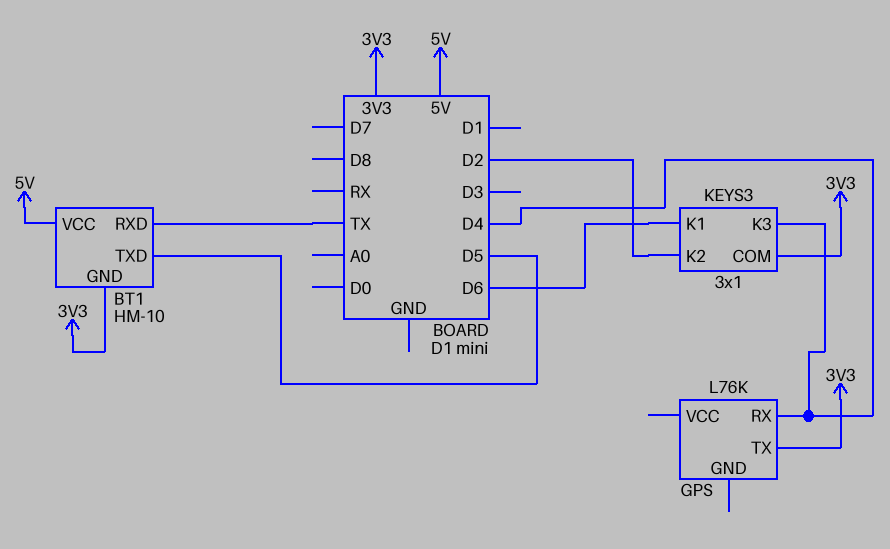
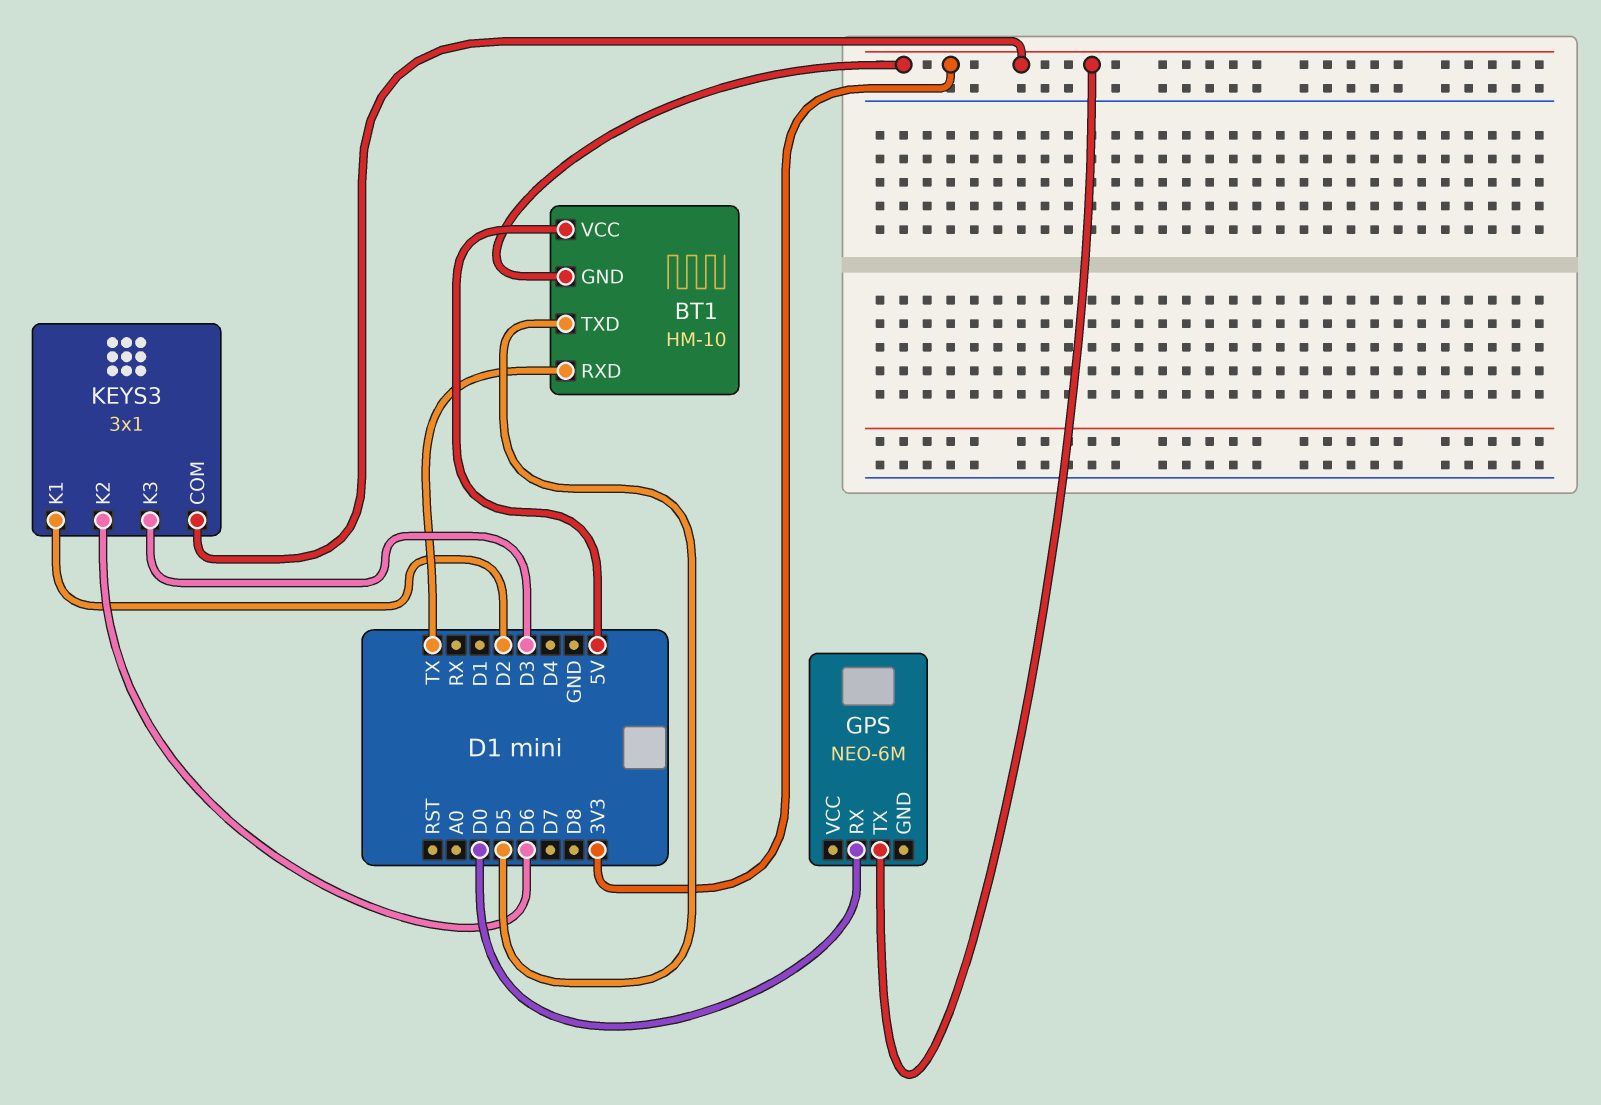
GPS: L76K -> NEO-6M
GPS pin RX: D4 -> D0
KEYS3 pin K1: D6 -> D2
KEYS3 pin K2: D2 -> D6
KEYS3 pin K3: D4 -> D3

